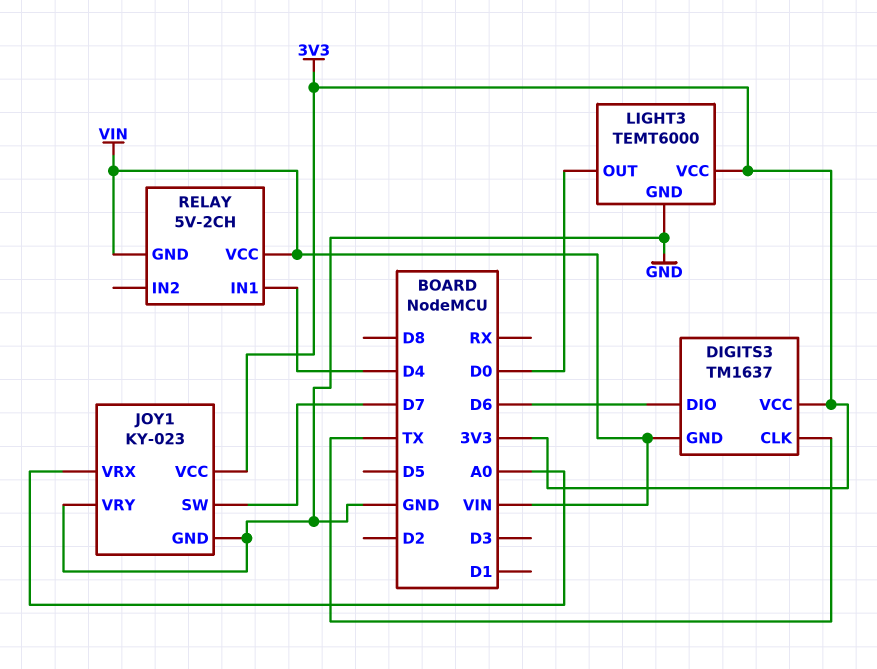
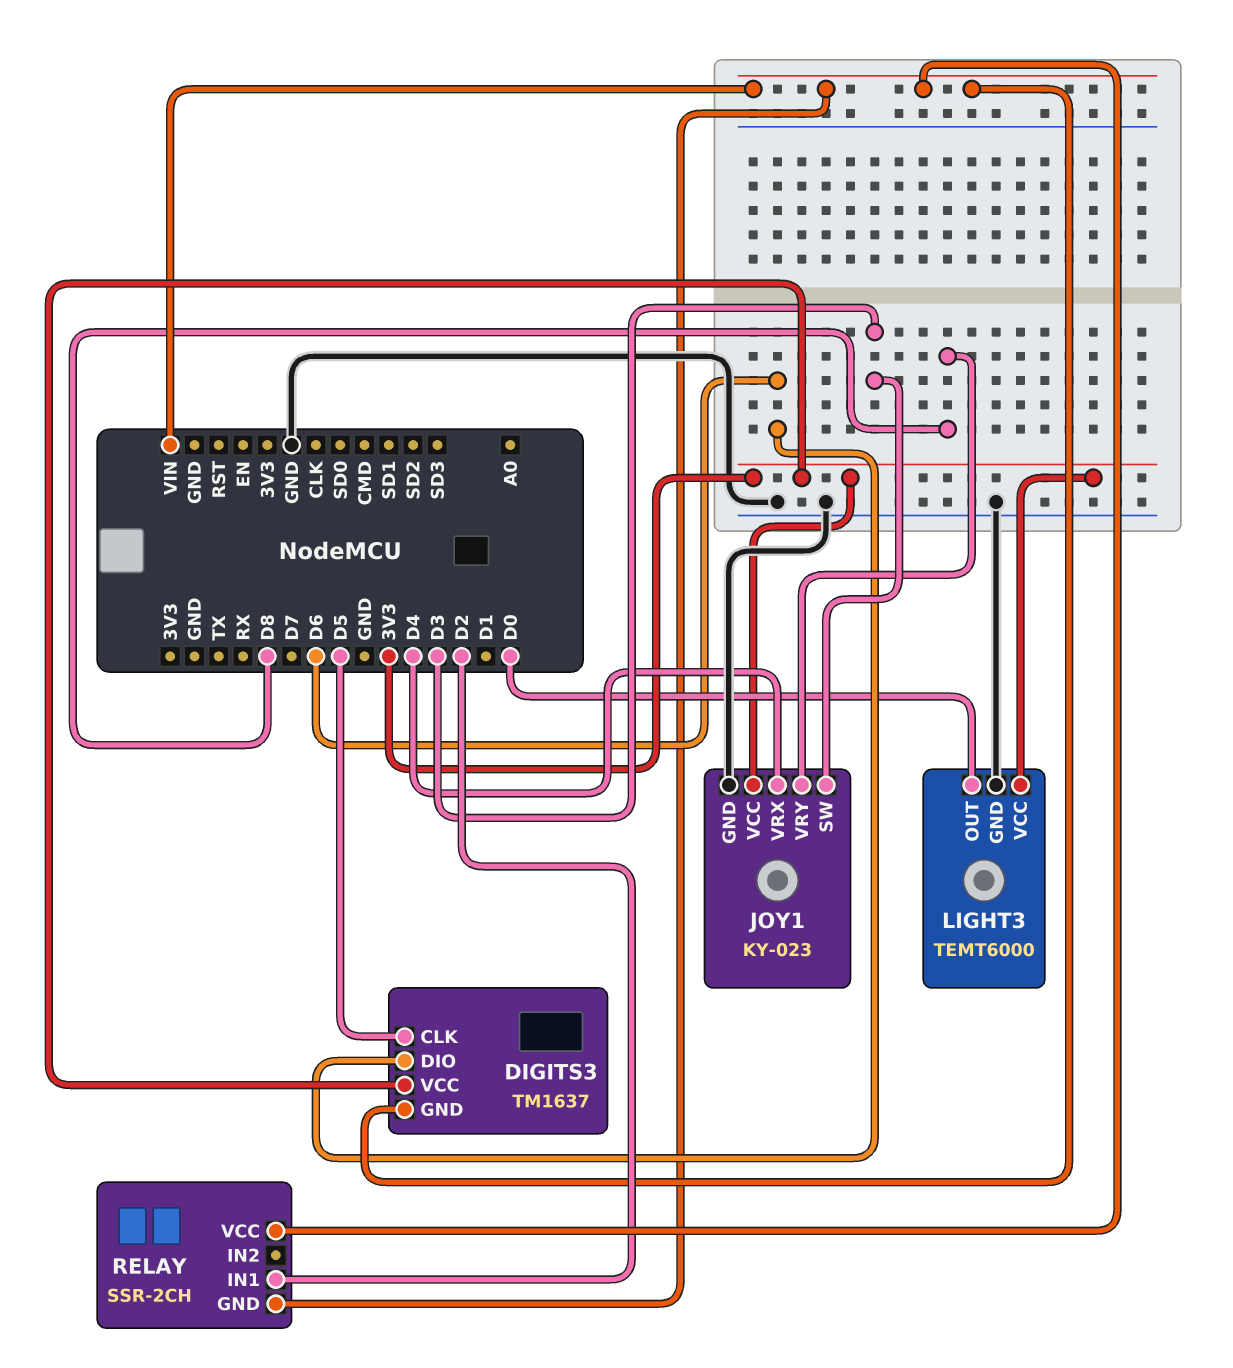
DIGITS3 pin CLK: TX -> D5
JOY1 pin SW: D7 -> D3
JOY1 pin VRX: A0 -> D4
JOY1 pin VRY: GND -> D8
RELAY: 5V-2CH -> SSR-2CH
RELAY pin IN1: D4 -> D2

